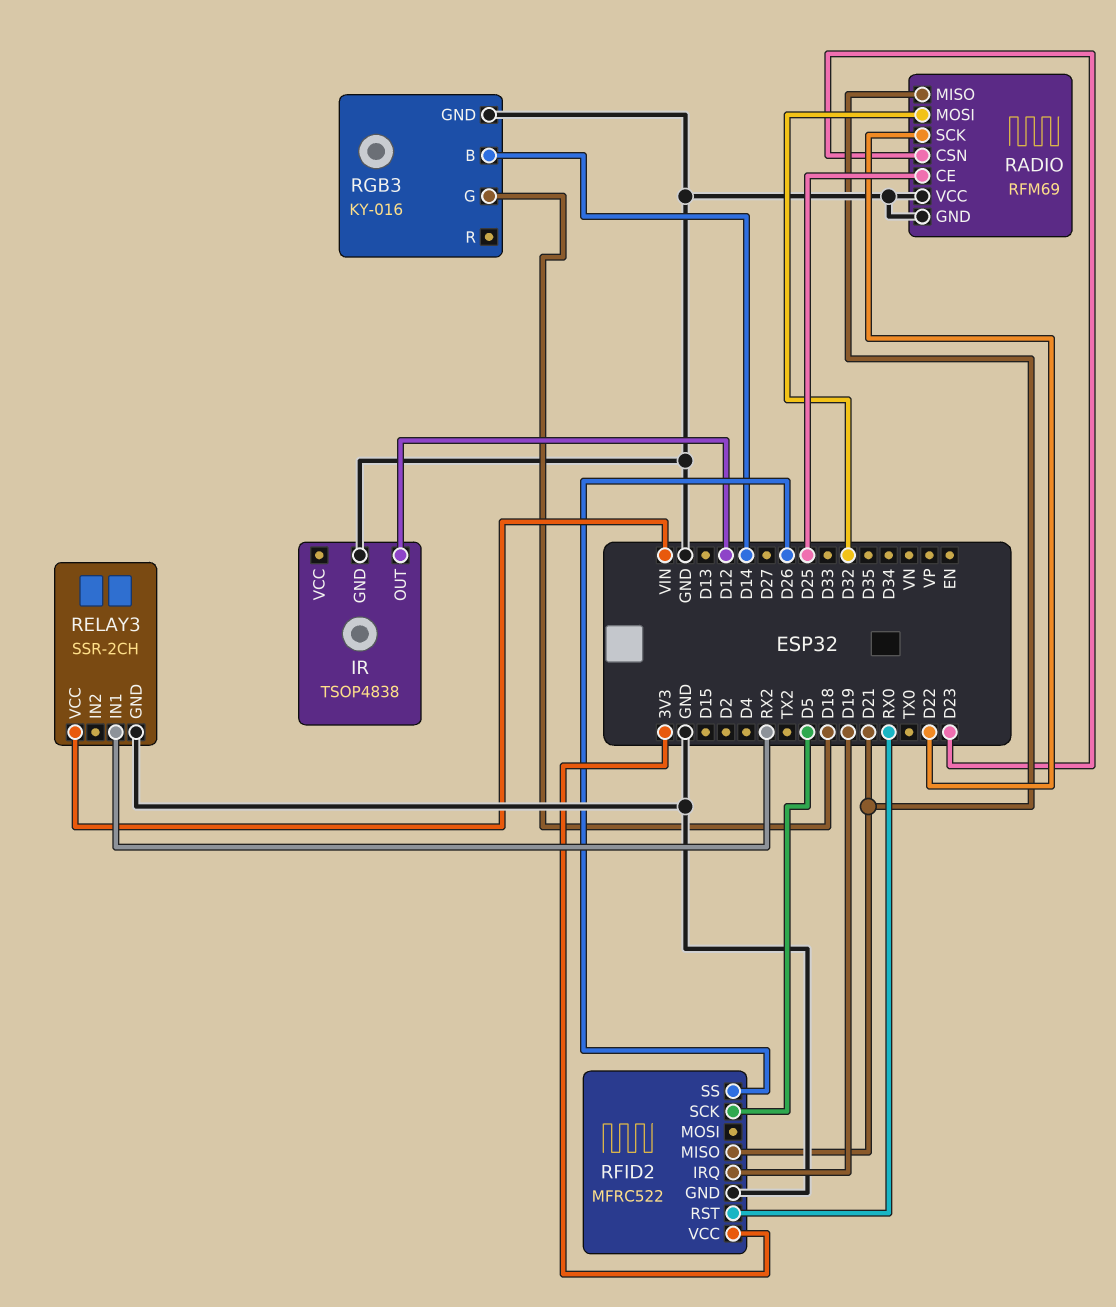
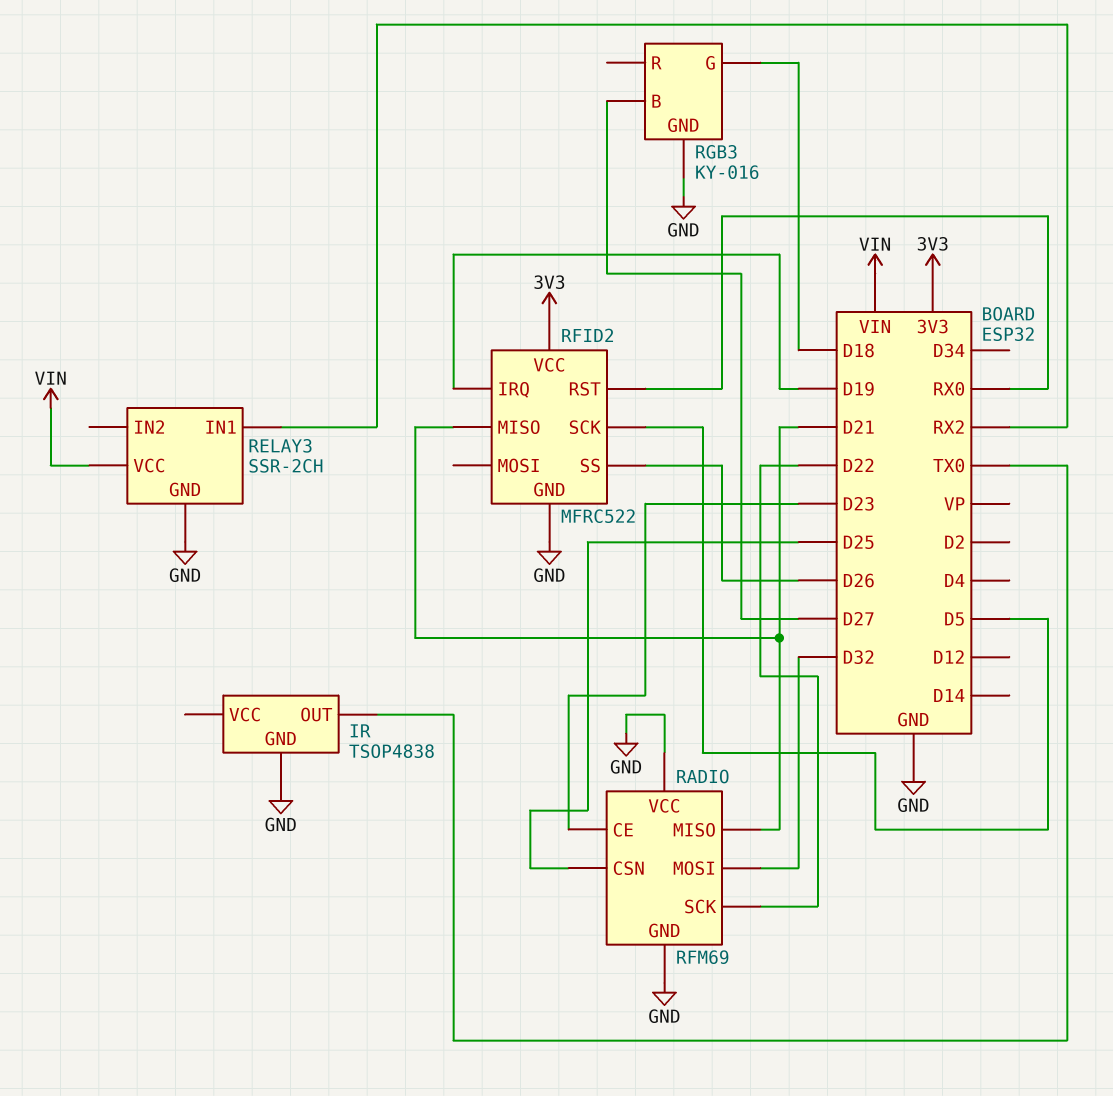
IR pin OUT: D12 -> TX0
RADIO pin CE: D25 -> D23
RADIO pin CSN: D23 -> D25
RGB3 pin B: D14 -> D27

